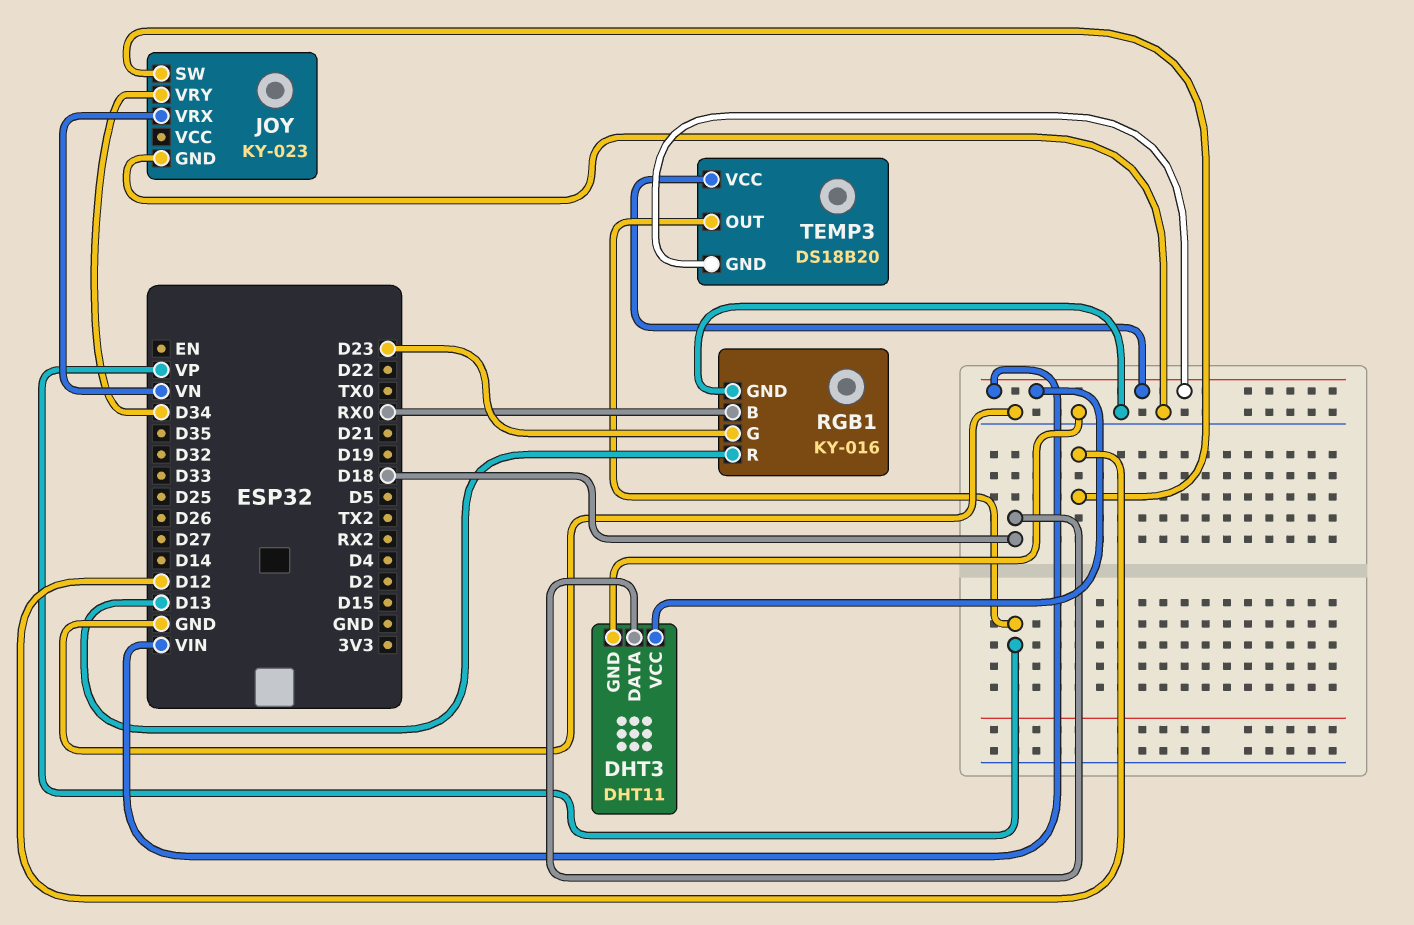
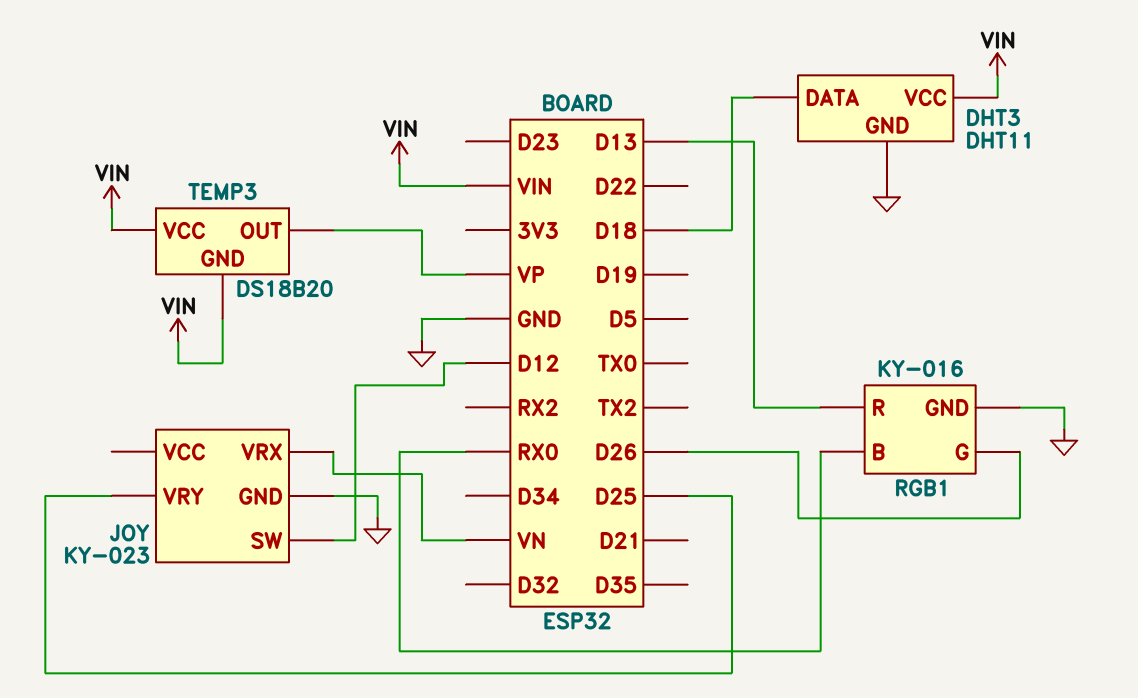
JOY pin VRY: D34 -> D25
RGB1 pin G: D23 -> D26

